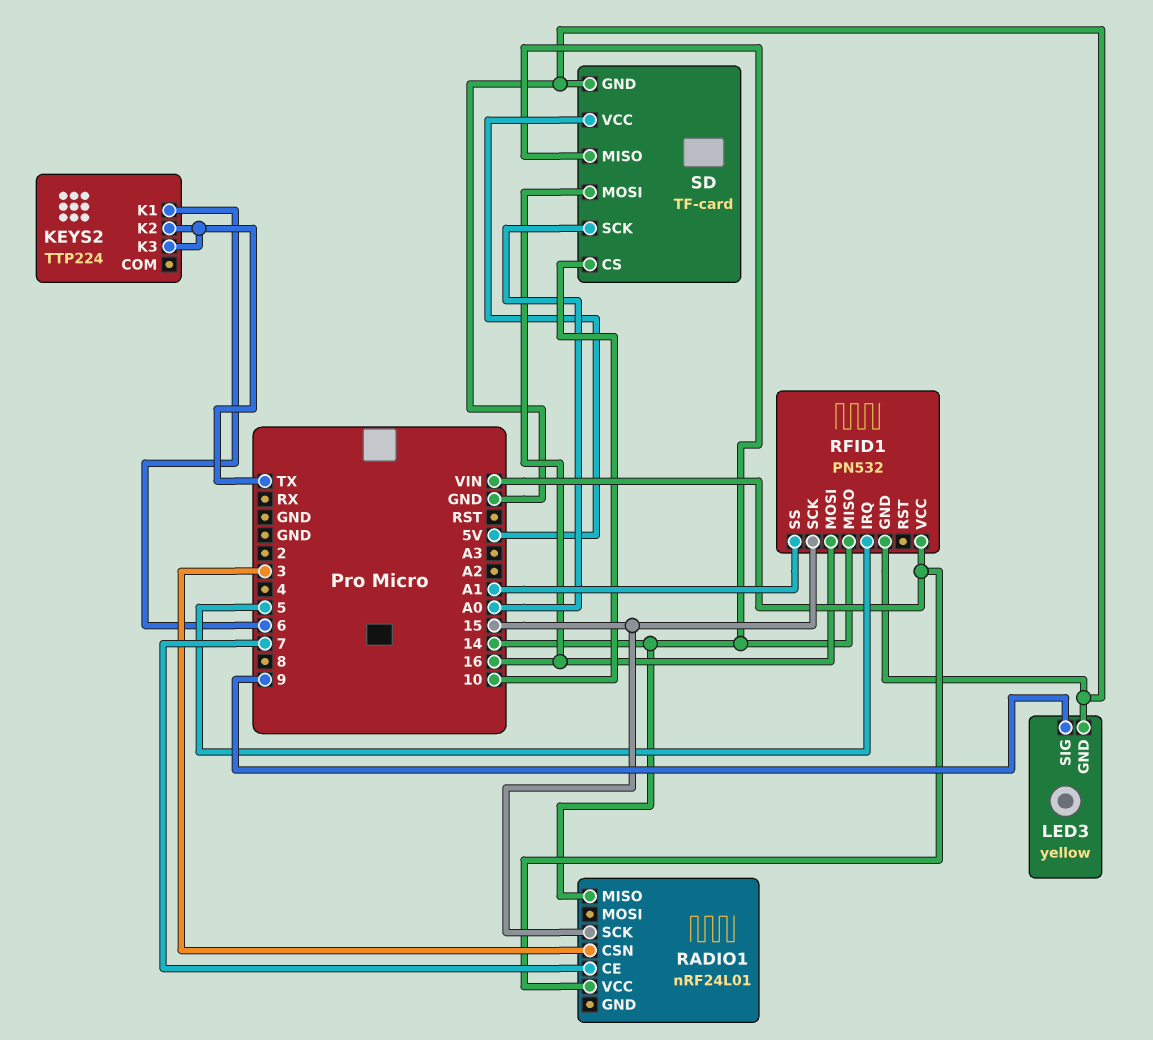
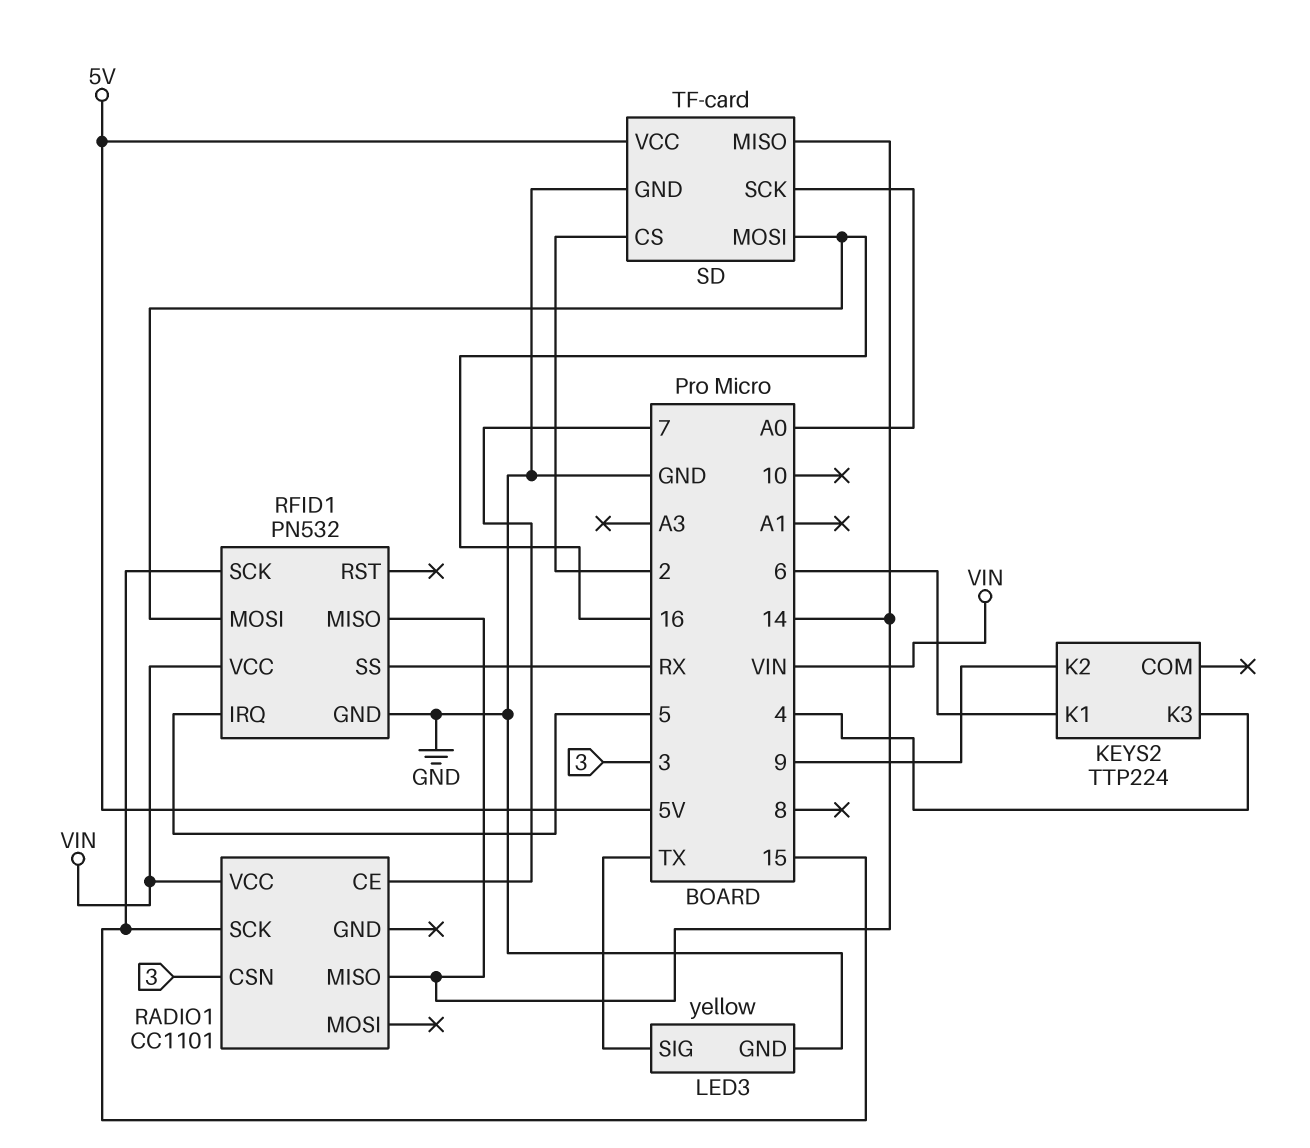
KEYS2 pin K2: TX -> 9
KEYS2 pin K3: TX -> 4
LED3 pin SIG: 9 -> TX
RADIO1: nRF24L01 -> CC1101
RFID1 pin SS: A1 -> RX
SD pin CS: 10 -> 2

